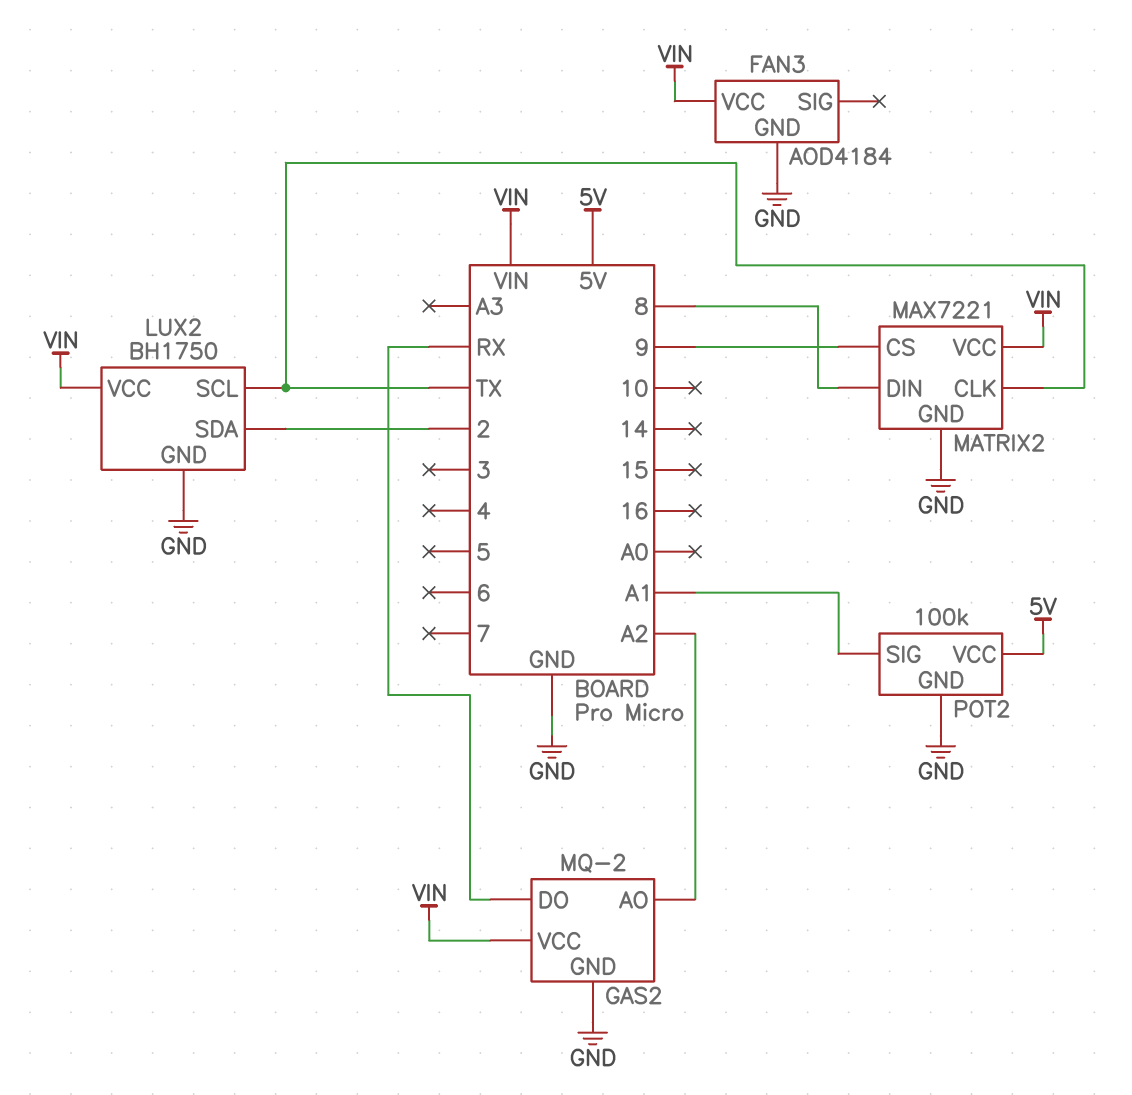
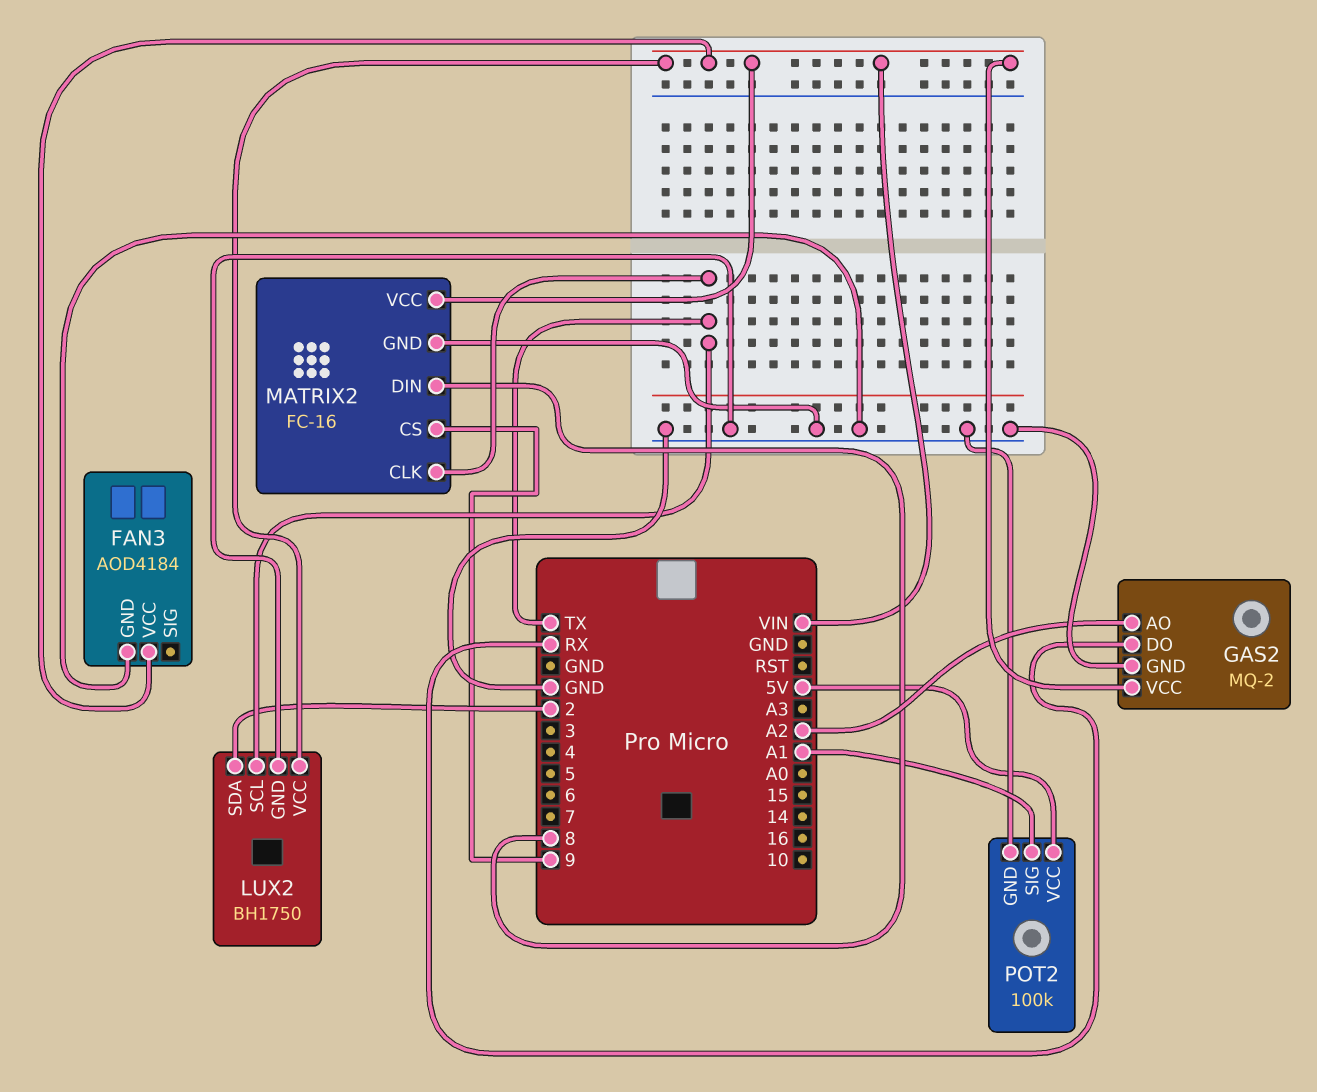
MATRIX2: MAX7221 -> FC-16

